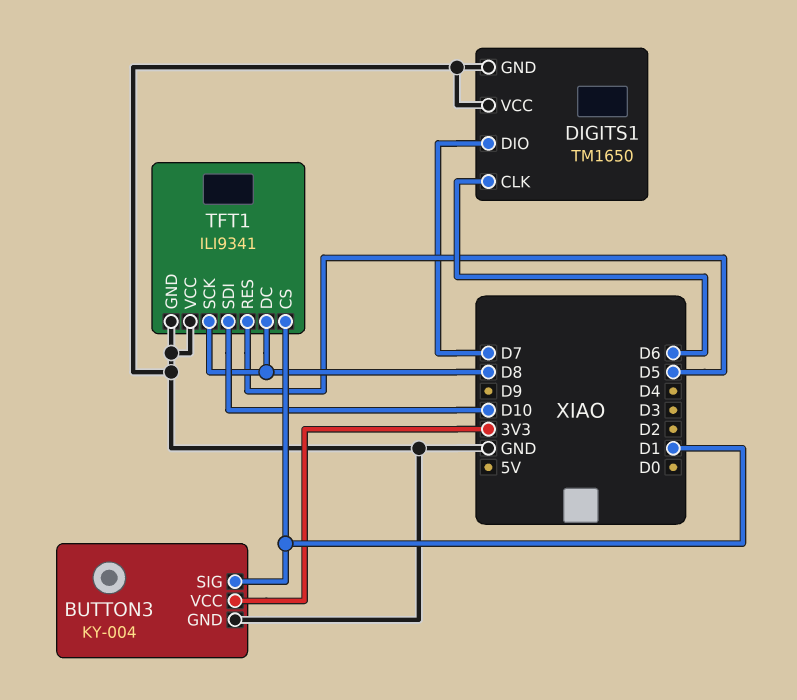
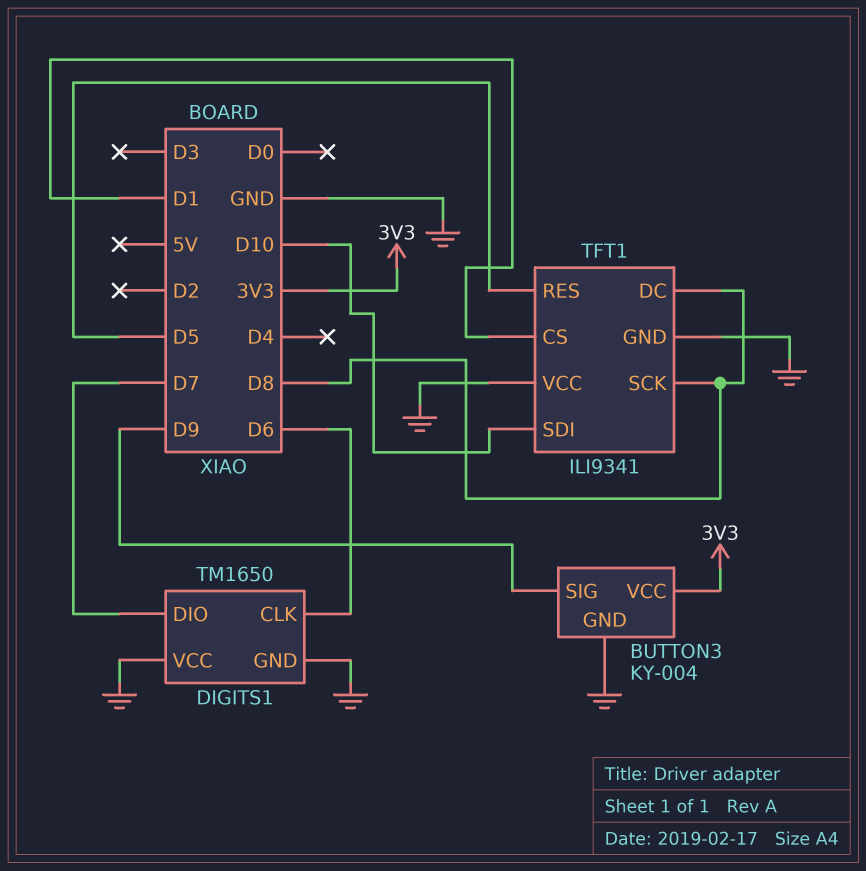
BUTTON3 pin SIG: D1 -> D9

